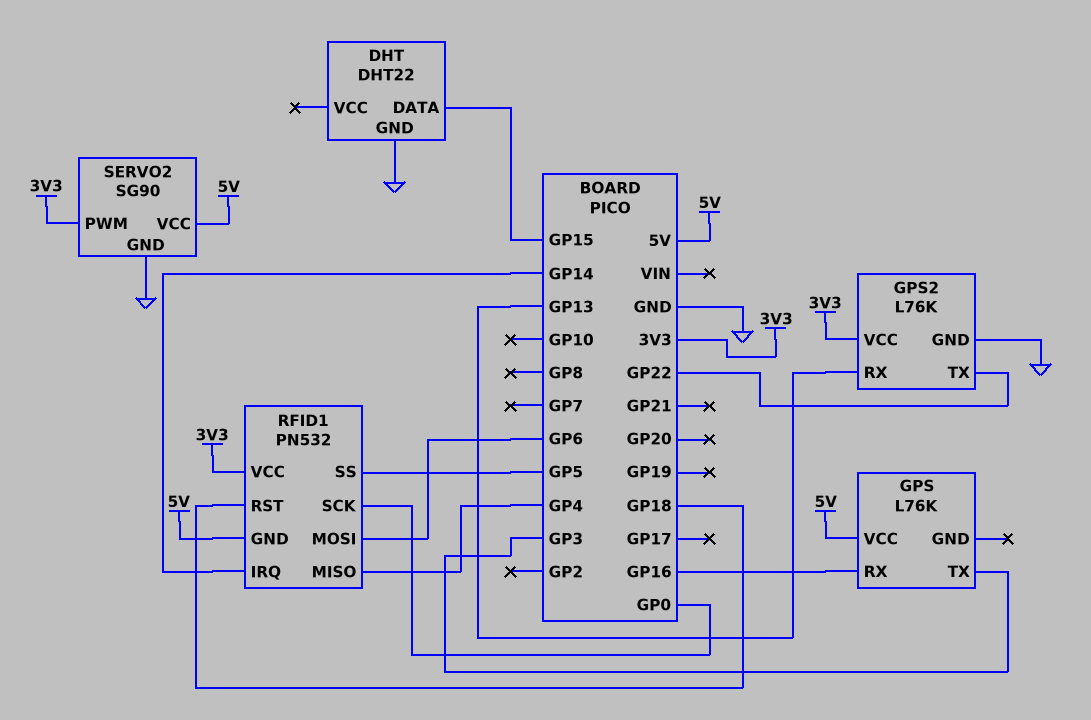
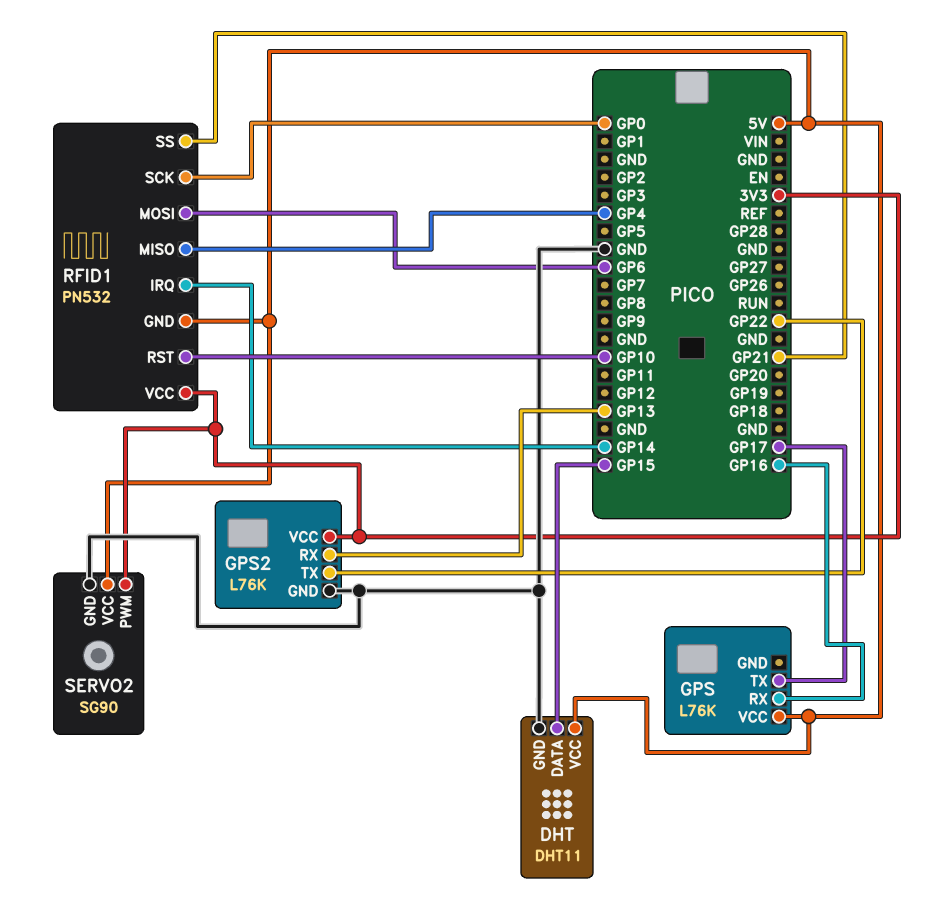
DHT: DHT22 -> DHT11
DHT pin VCC: none -> 5V
GPS pin TX: GP3 -> GP17
RFID1 pin RST: GP18 -> GP10
RFID1 pin SS: GP5 -> GP21

